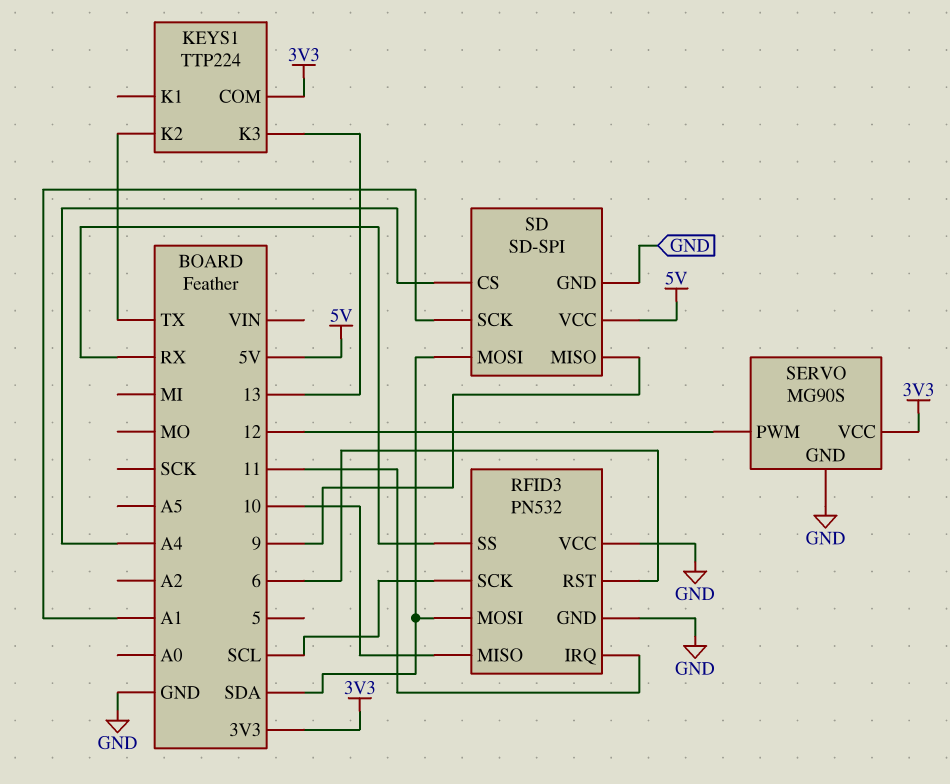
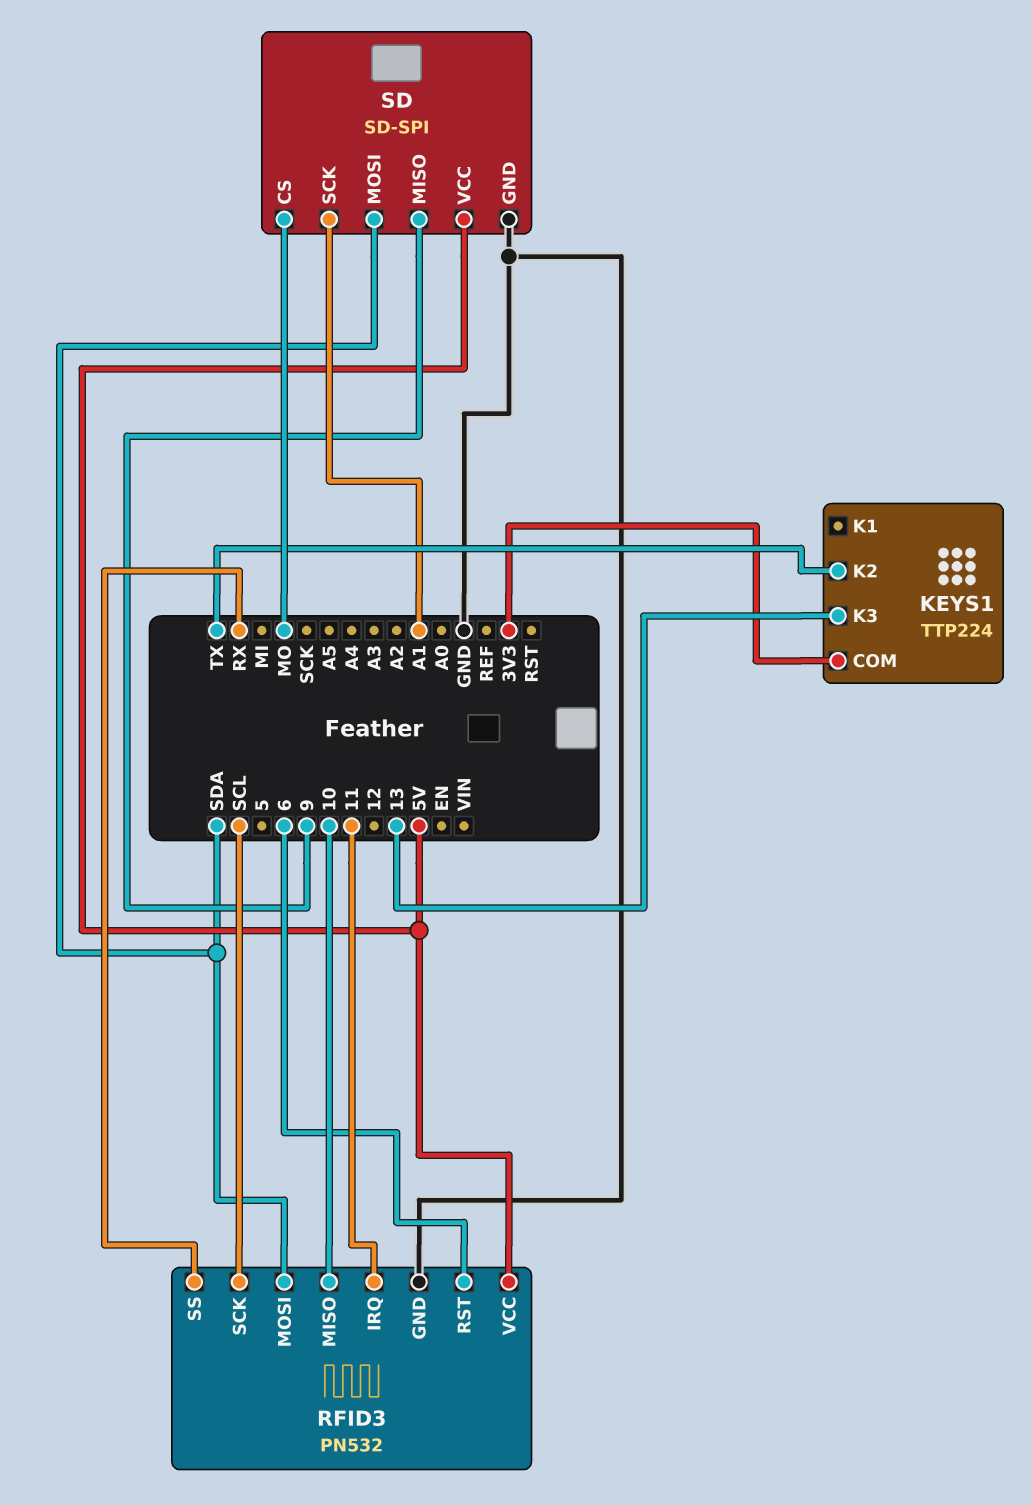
RFID3 pin VCC: GND -> 5V
SD pin CS: A4 -> MO
SERVO: MG90S -> none
SERVO pin GND: GND -> none
SERVO pin PWM: 12 -> none
SERVO pin VCC: 3V3 -> none

